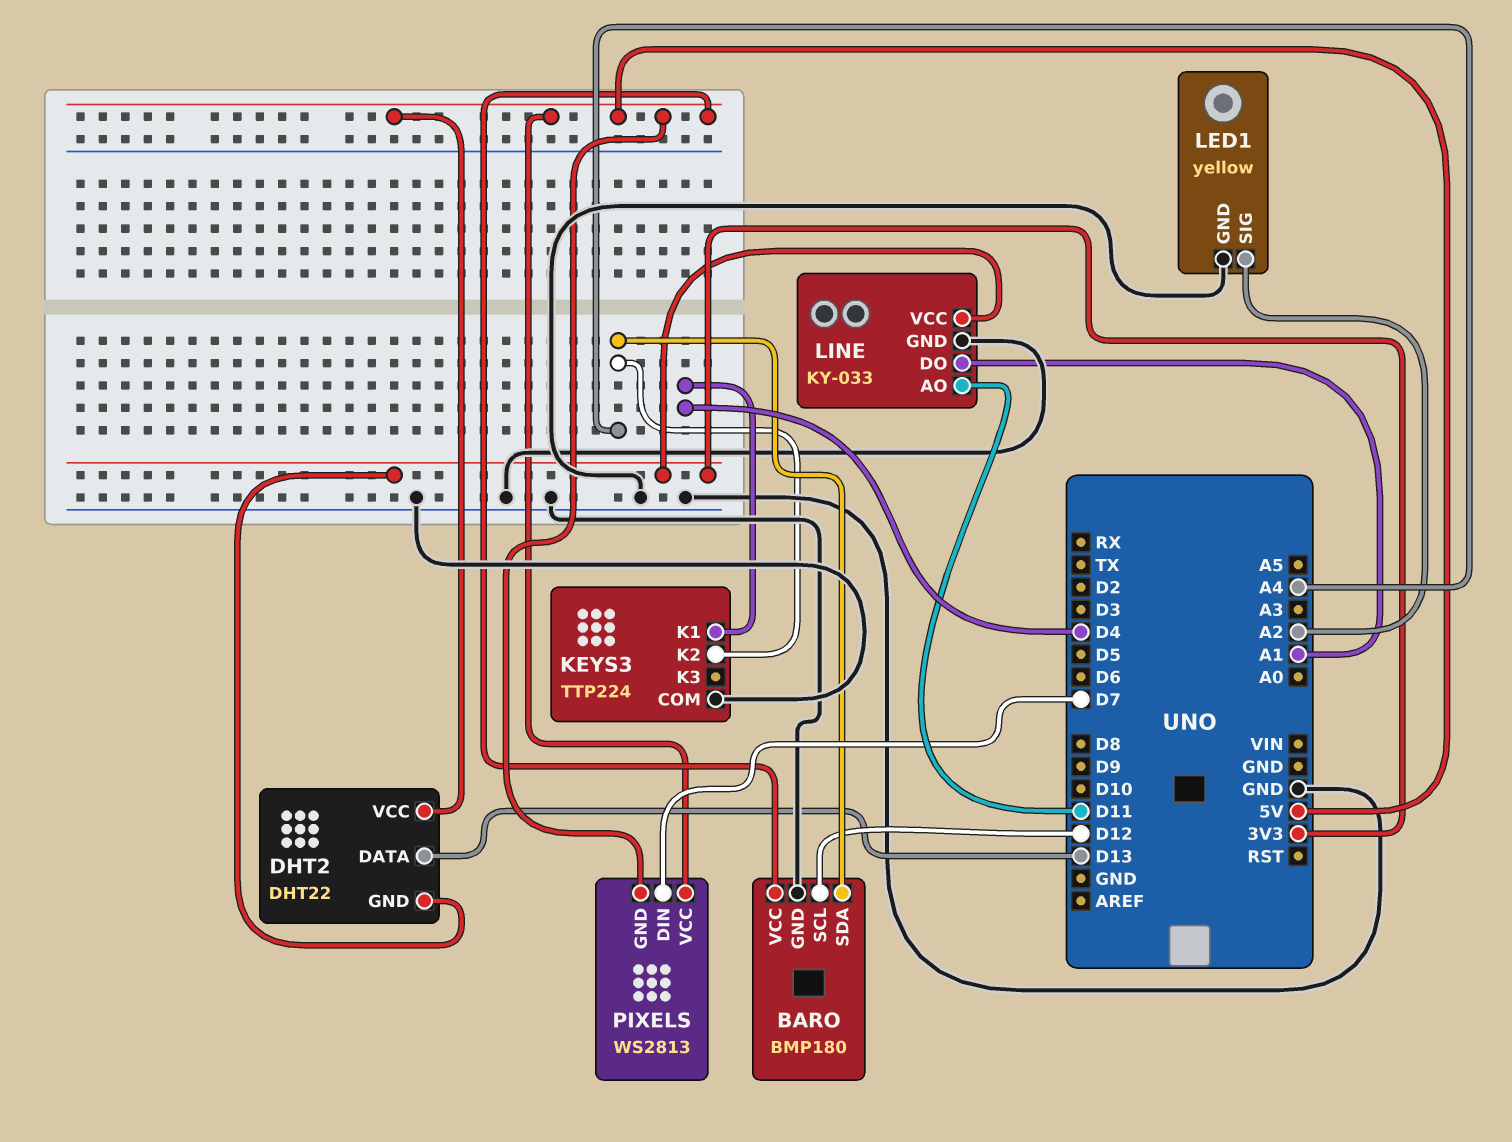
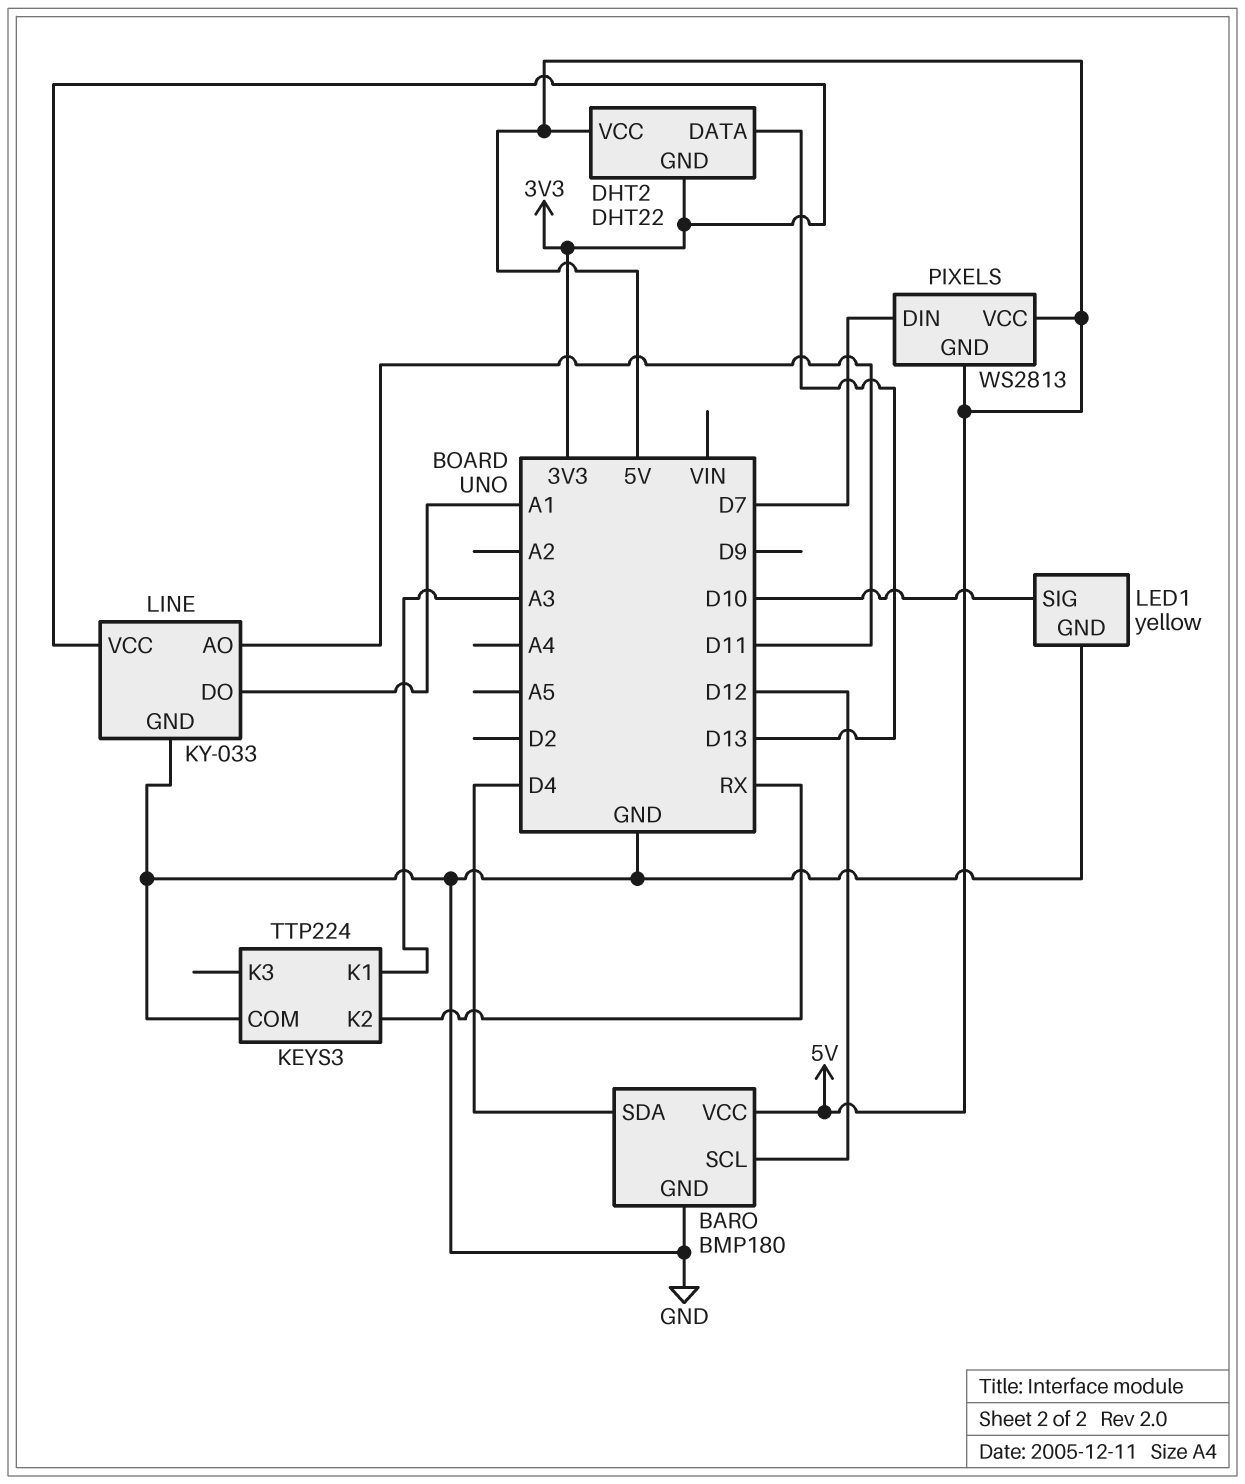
BARO pin SDA: A4 -> D4
KEYS3 pin K1: D4 -> A3
KEYS3 pin K2: A4 -> RX
LED1 pin SIG: A2 -> D10

